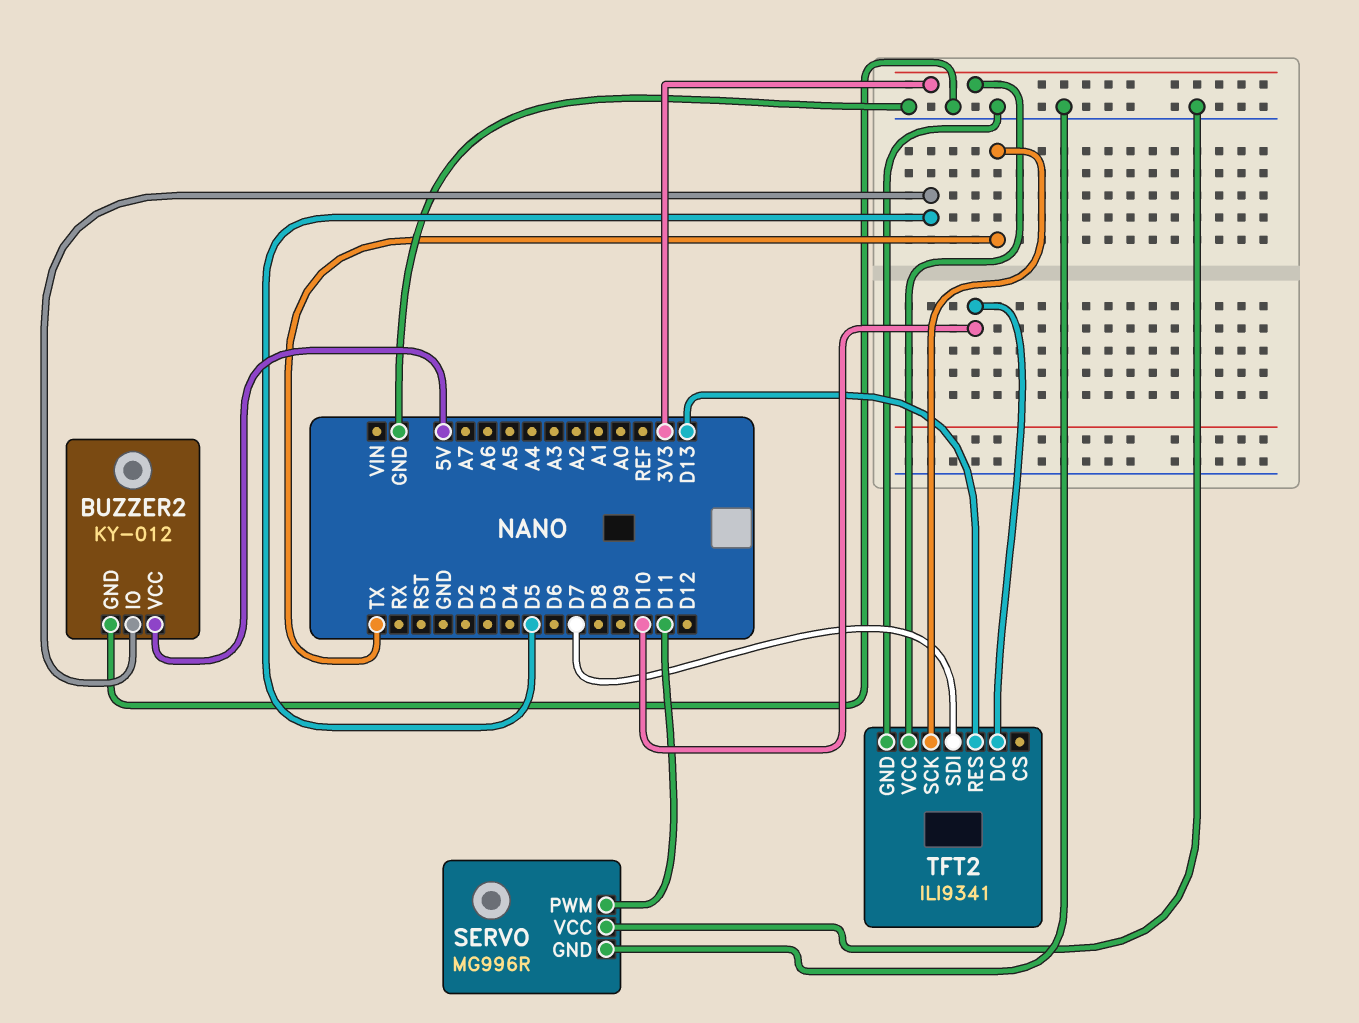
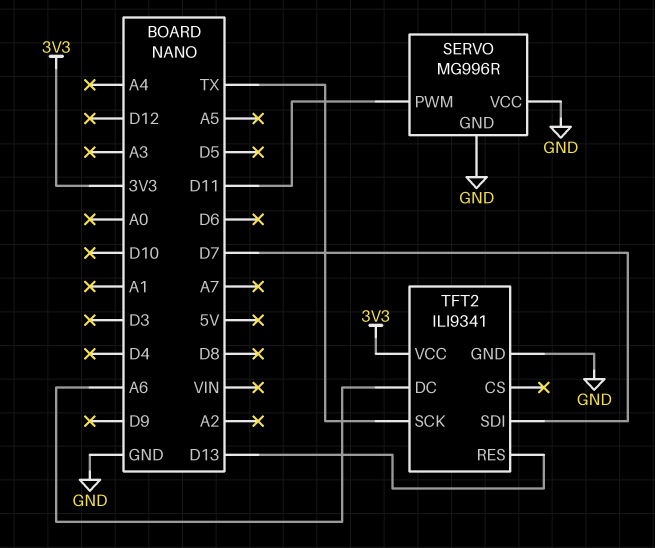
BUZZER2: KY-012 -> none
BUZZER2 pin GND: GND -> none
BUZZER2 pin IO: D5 -> none
BUZZER2 pin VCC: 5V -> none
TFT2 pin DC: D10 -> A6

